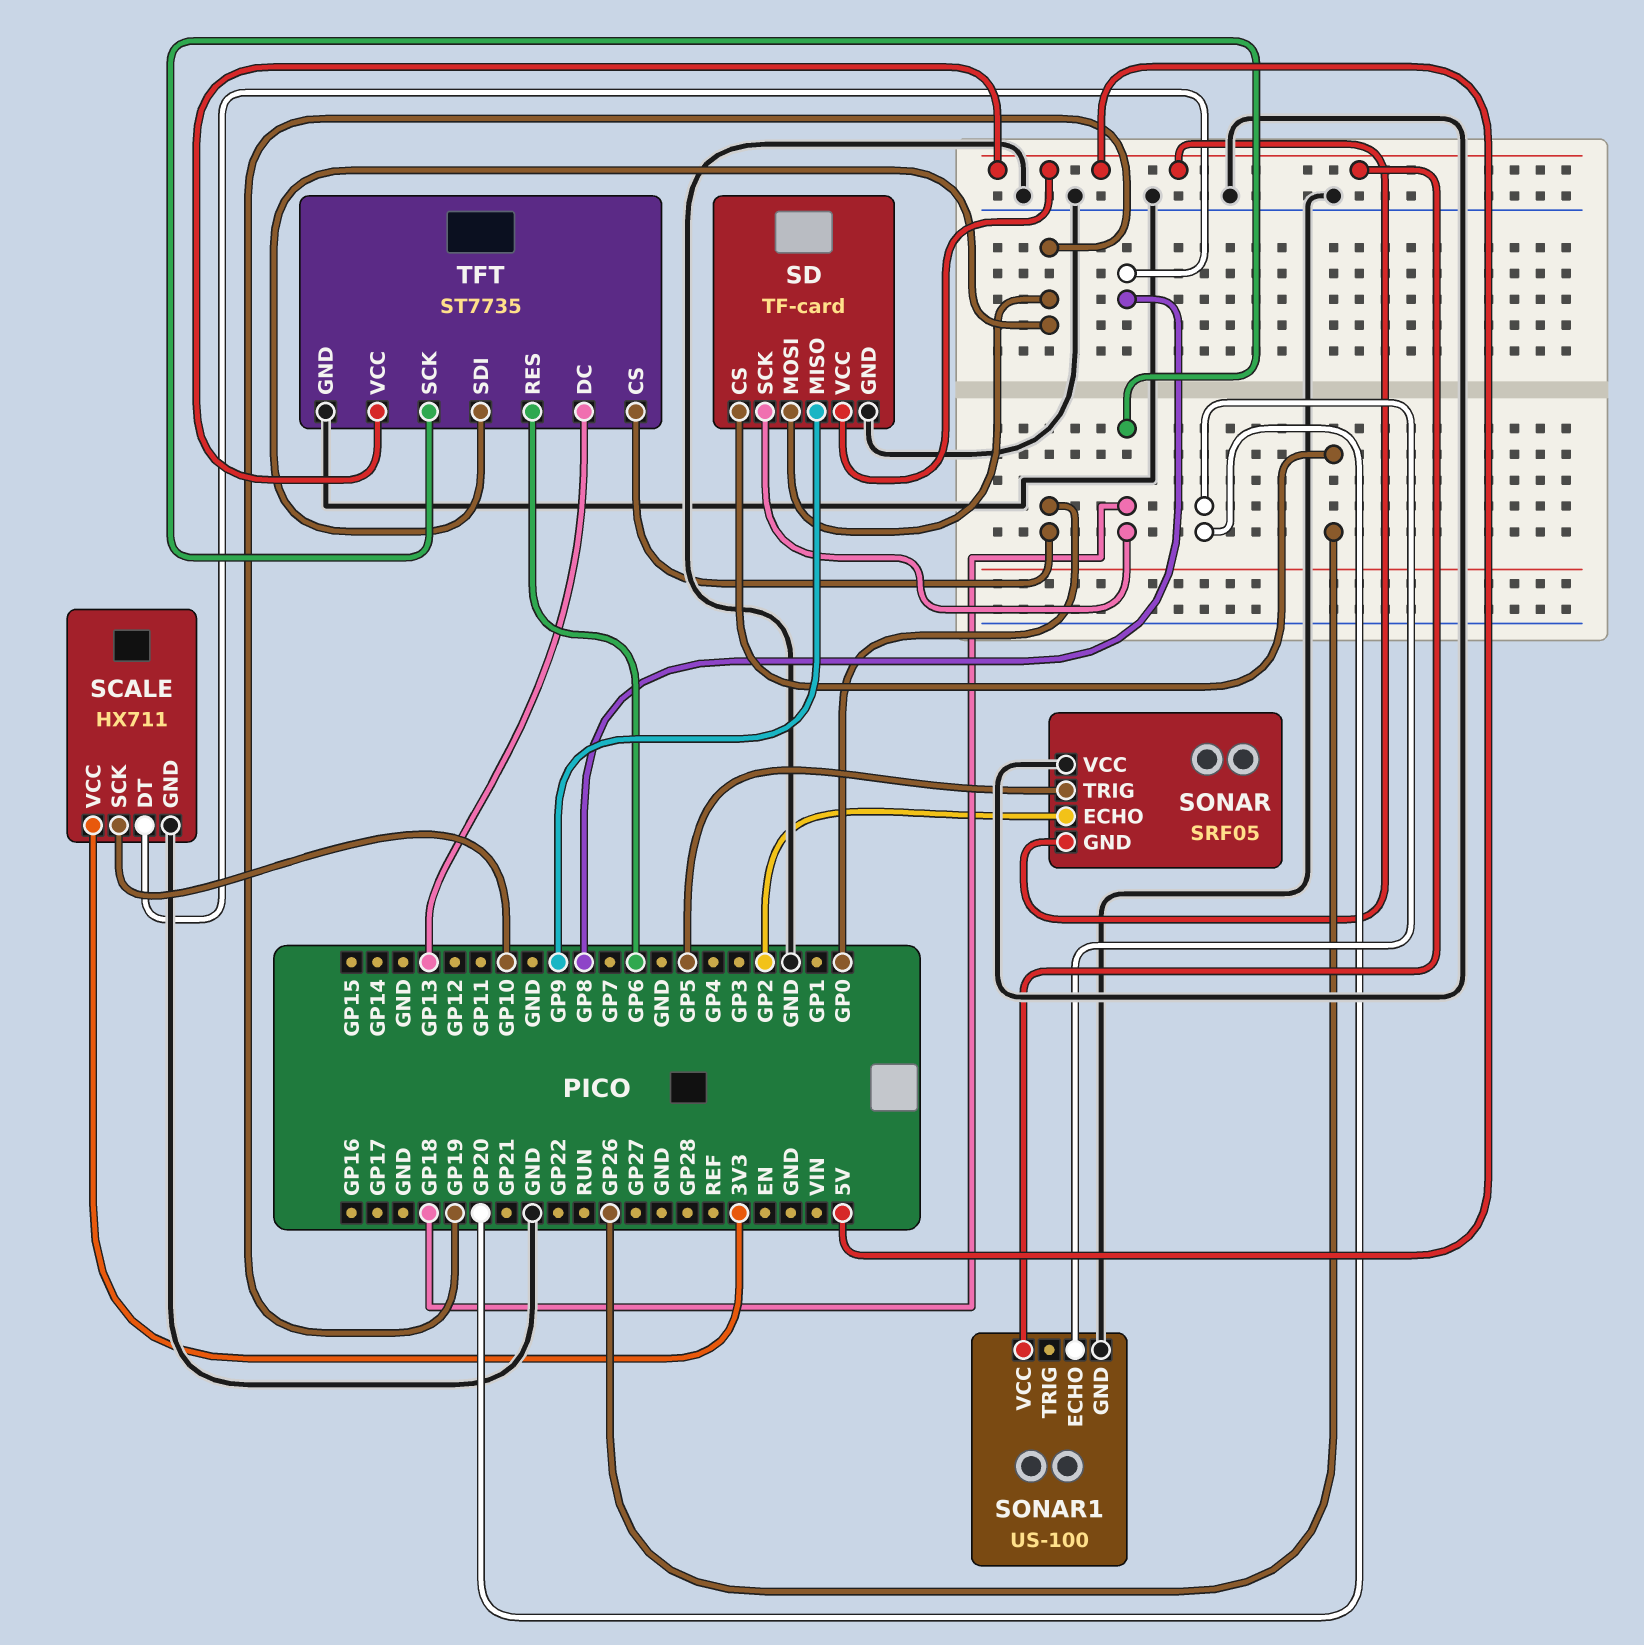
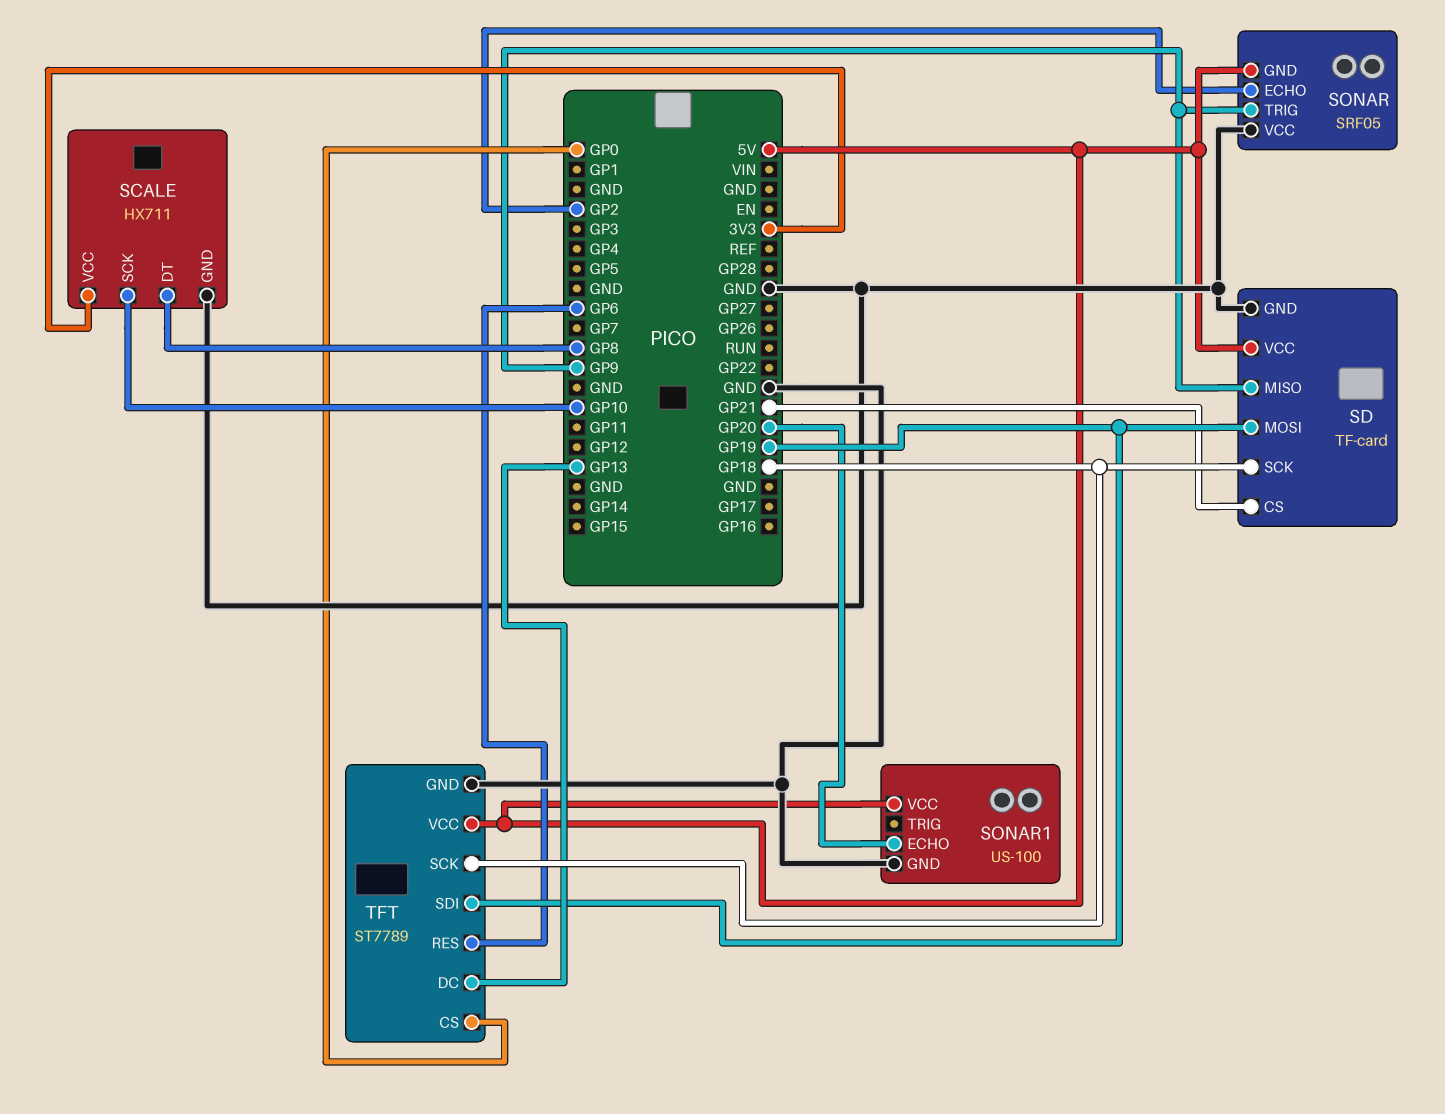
SD pin CS: GP26 -> GP21
SONAR pin TRIG: GP5 -> GP9
TFT: ST7735 -> ST7789

